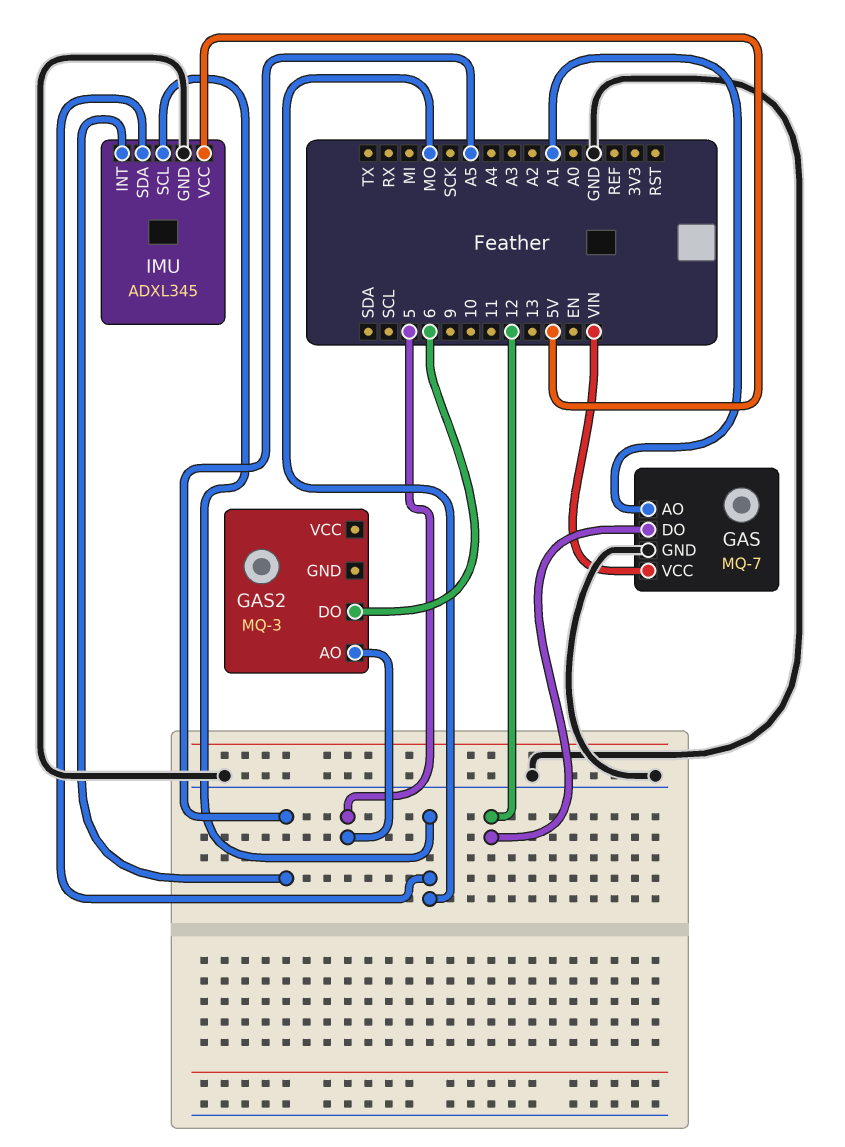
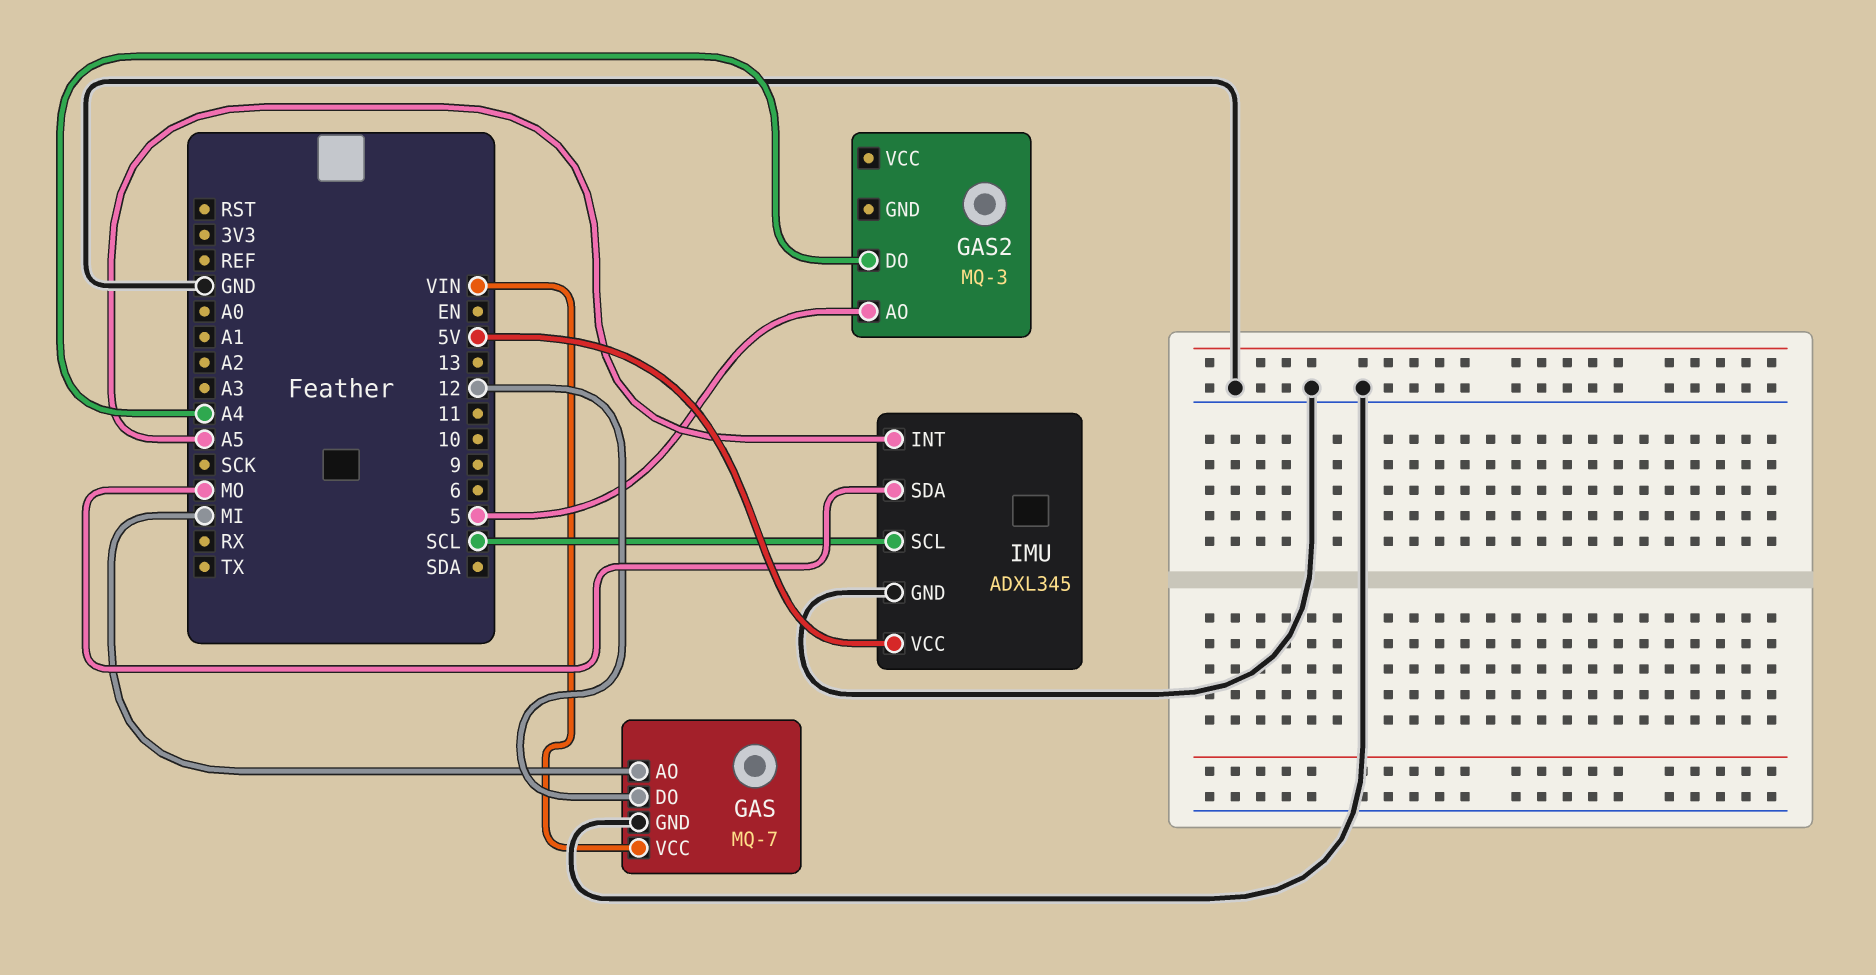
GAS pin AO: A1 -> MI
GAS2 pin DO: 6 -> A4
IMU pin SCL: MO -> SCL

